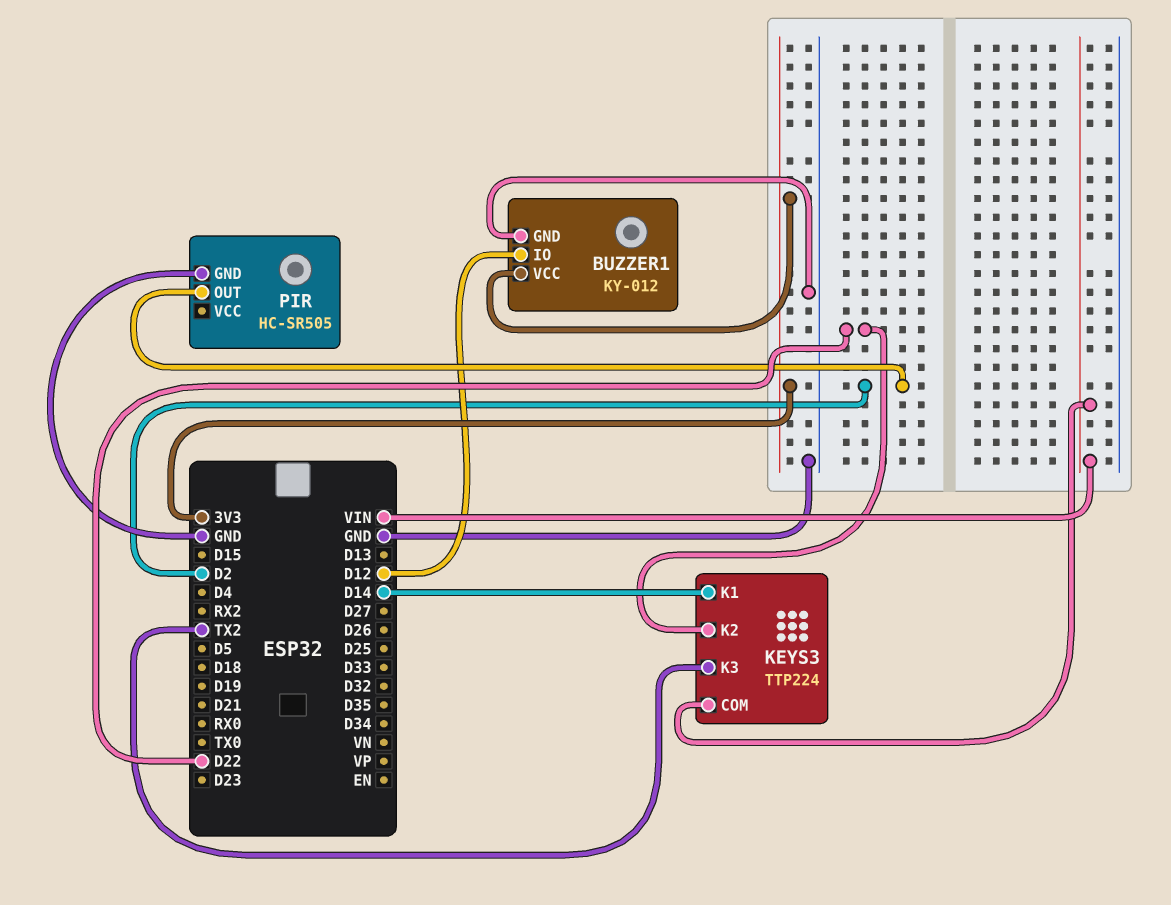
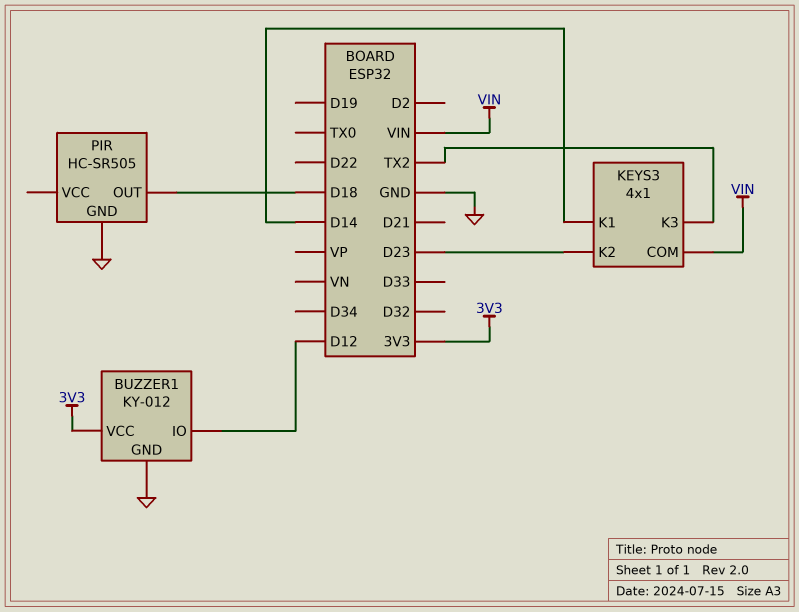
KEYS3: TTP224 -> 4x1
KEYS3 pin K2: D22 -> D23
PIR pin OUT: D2 -> D18

